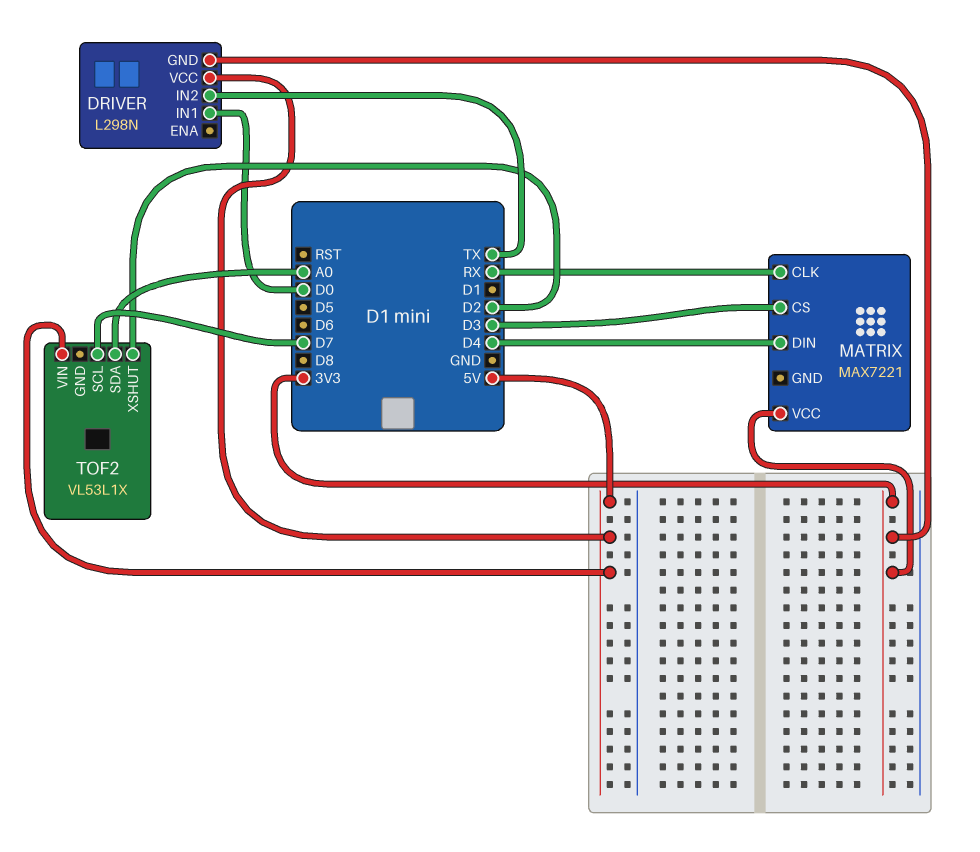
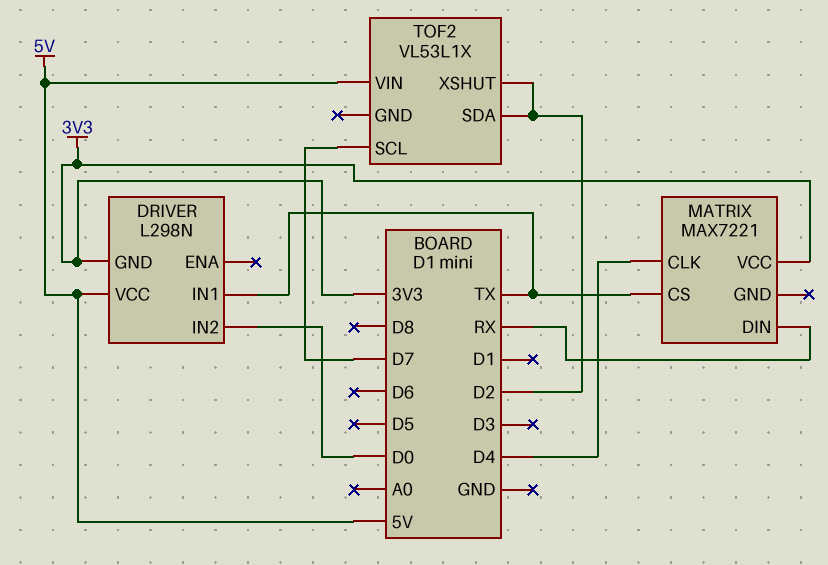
DRIVER pin IN1: D0 -> TX
DRIVER pin IN2: TX -> D0
MATRIX pin CLK: RX -> D4
MATRIX pin CS: D3 -> TX
MATRIX pin DIN: D4 -> RX
TOF2 pin SDA: A0 -> D2

